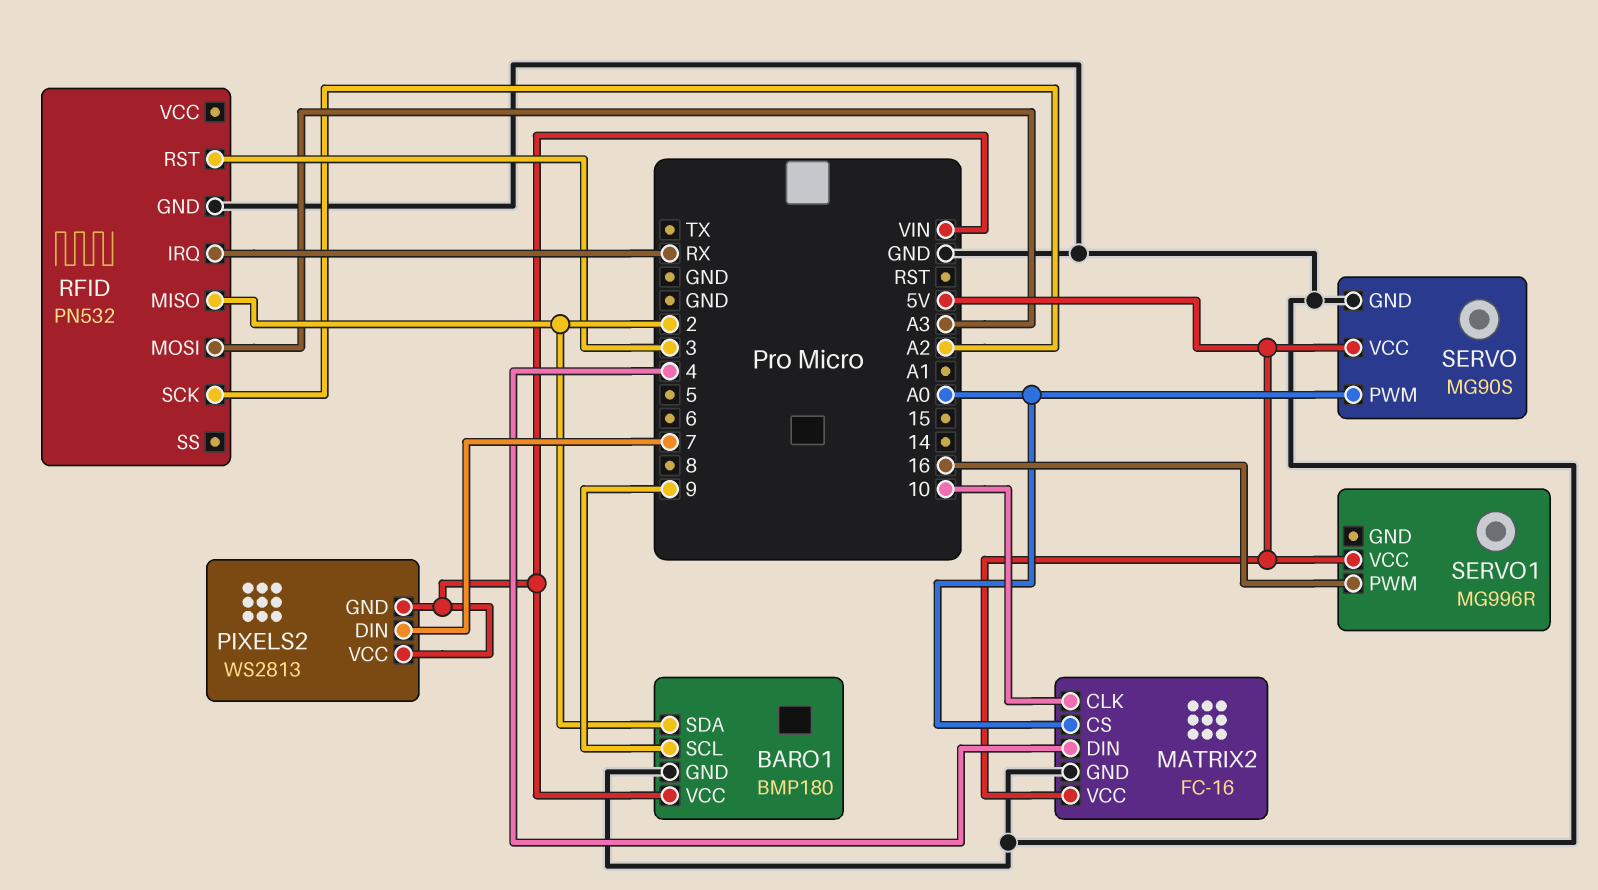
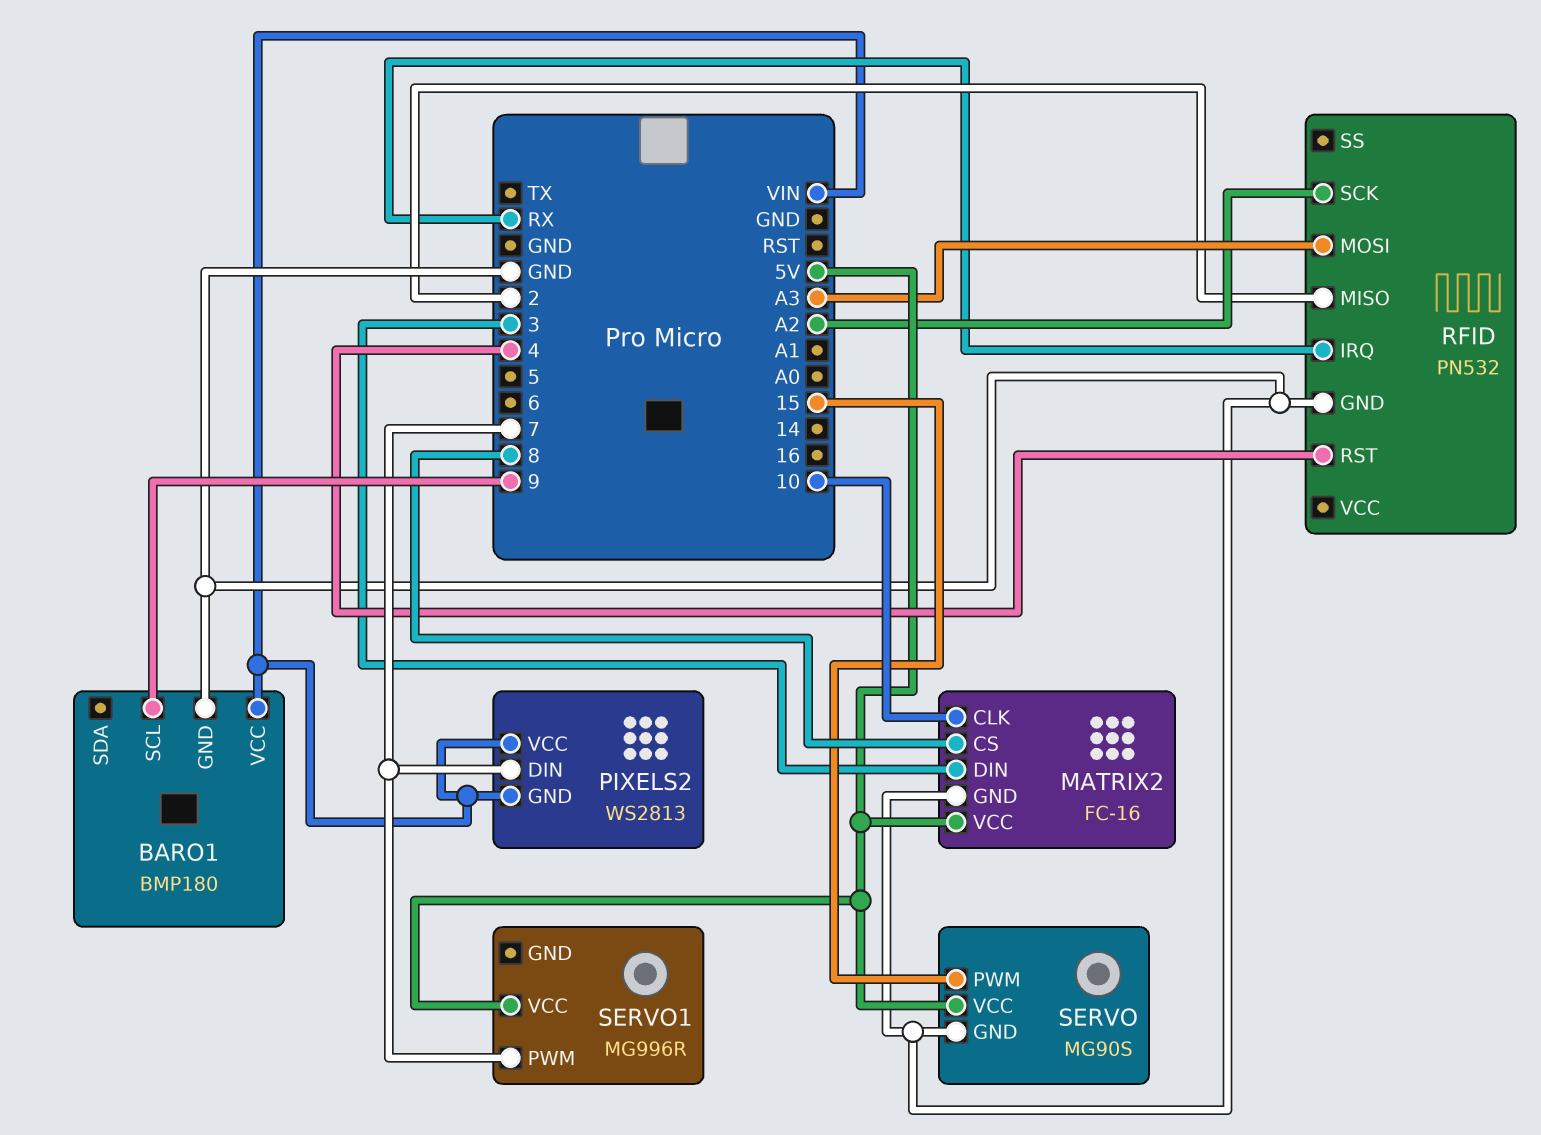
BARO1 pin SDA: 2 -> none
MATRIX2 pin CS: A0 -> 8
MATRIX2 pin DIN: 4 -> 3
RFID pin RST: 3 -> 4
SERVO pin PWM: A0 -> 15
SERVO1 pin PWM: 16 -> 7

